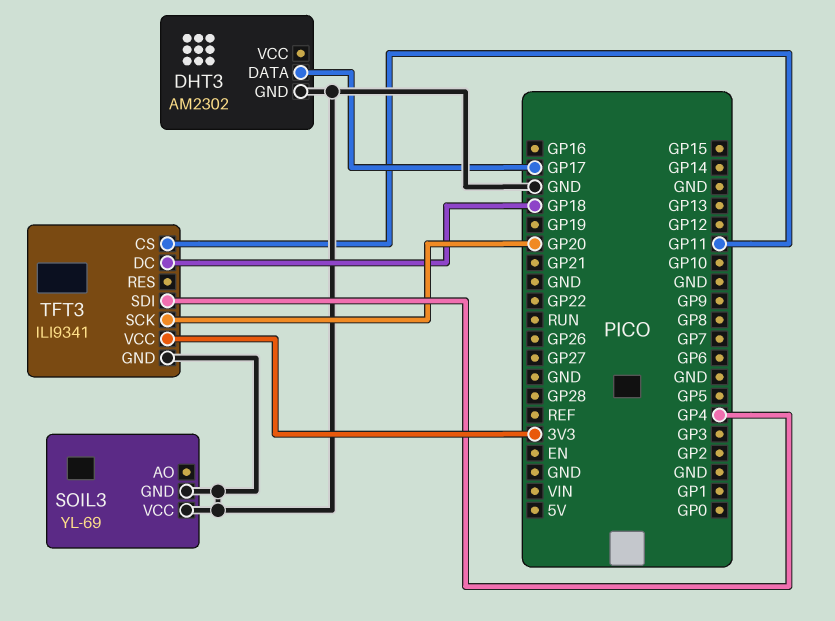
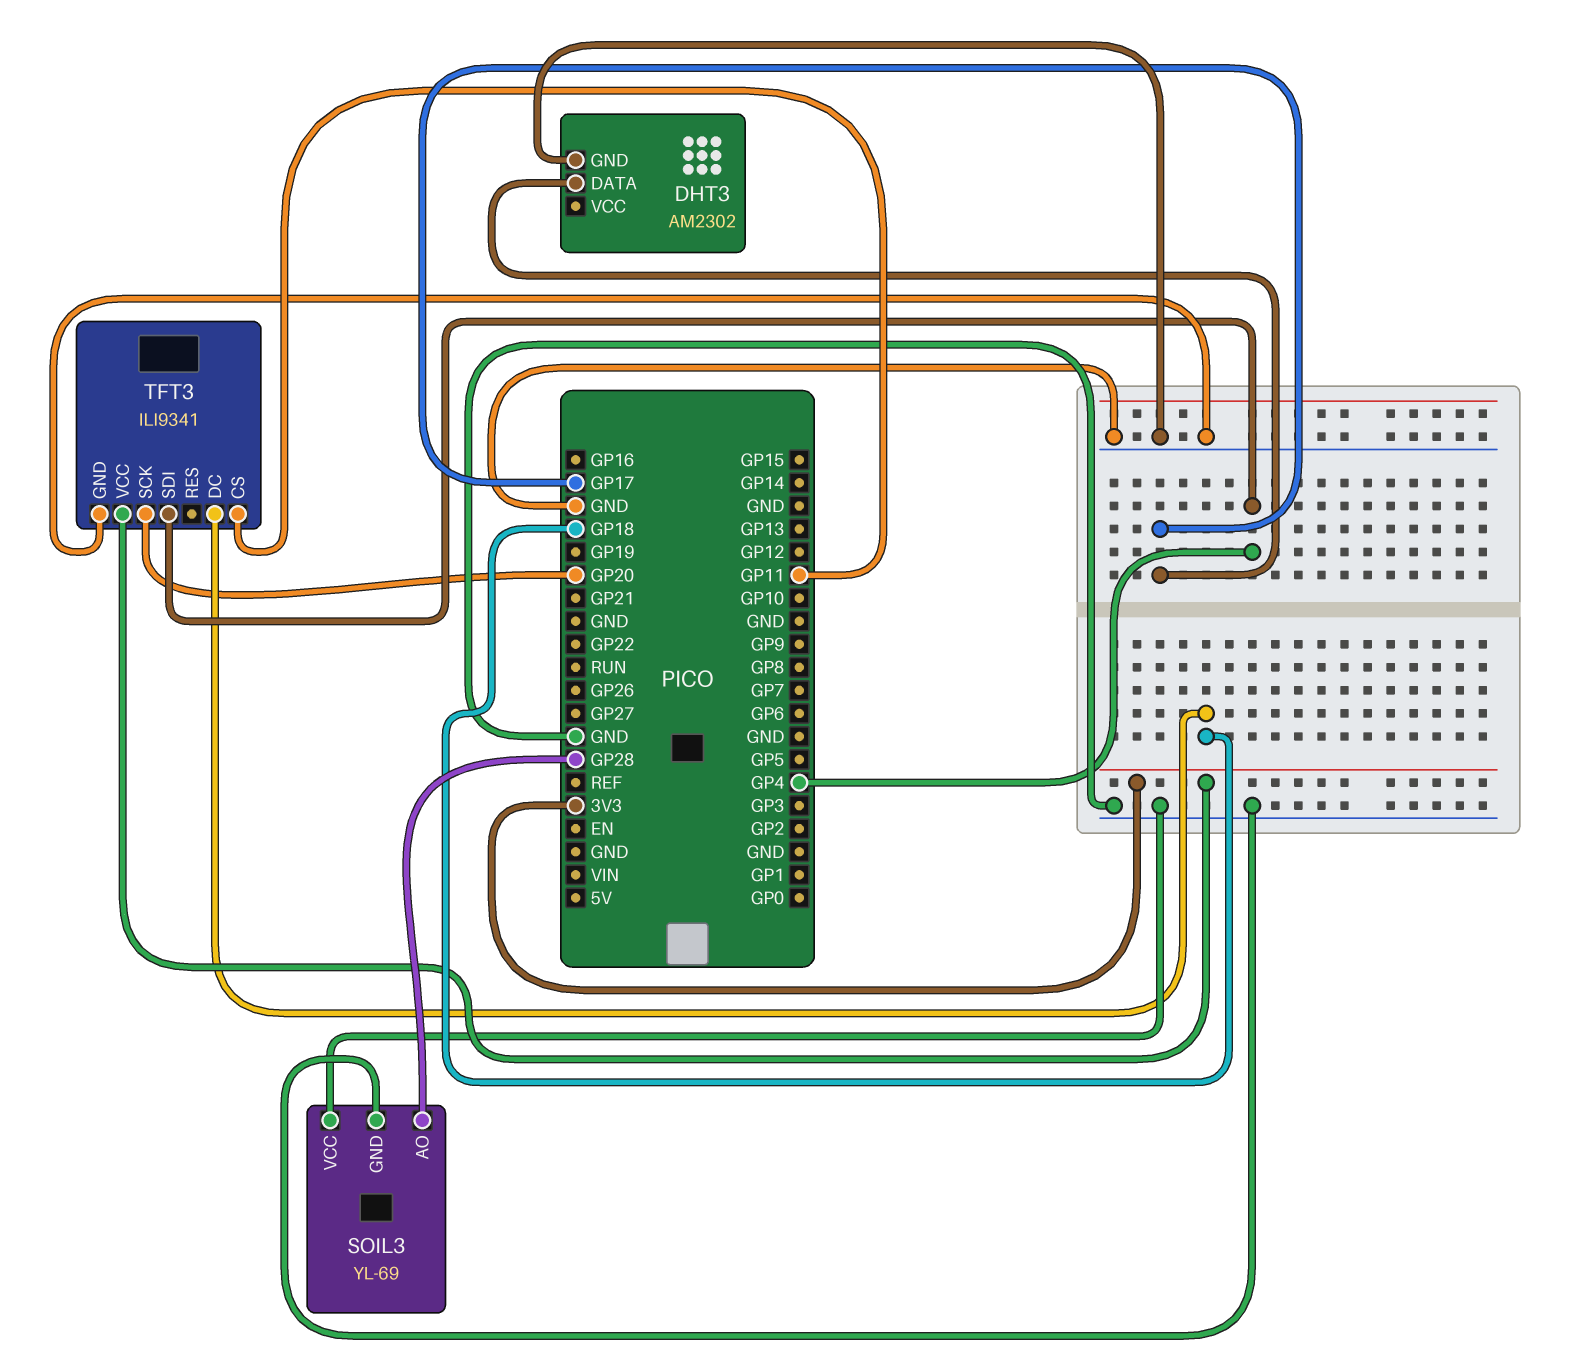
SOIL3 pin AO: none -> GP28

